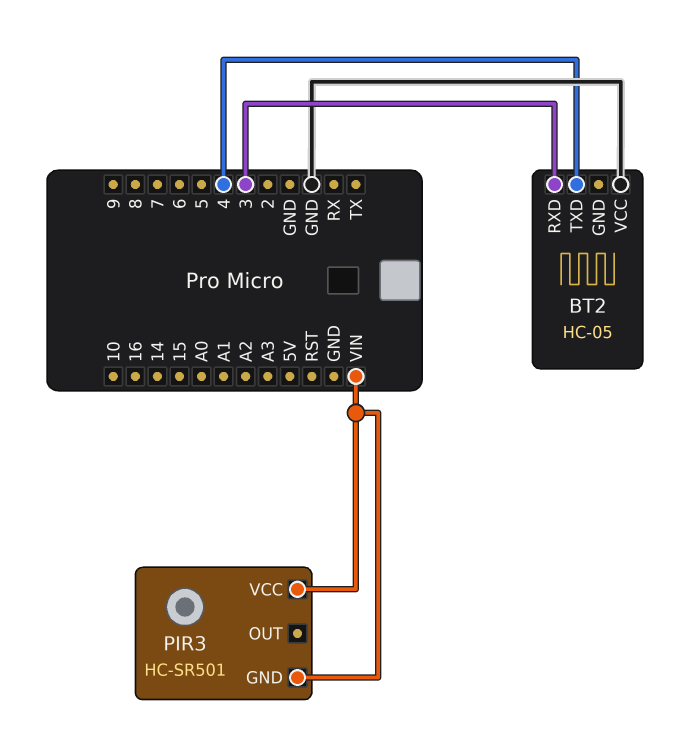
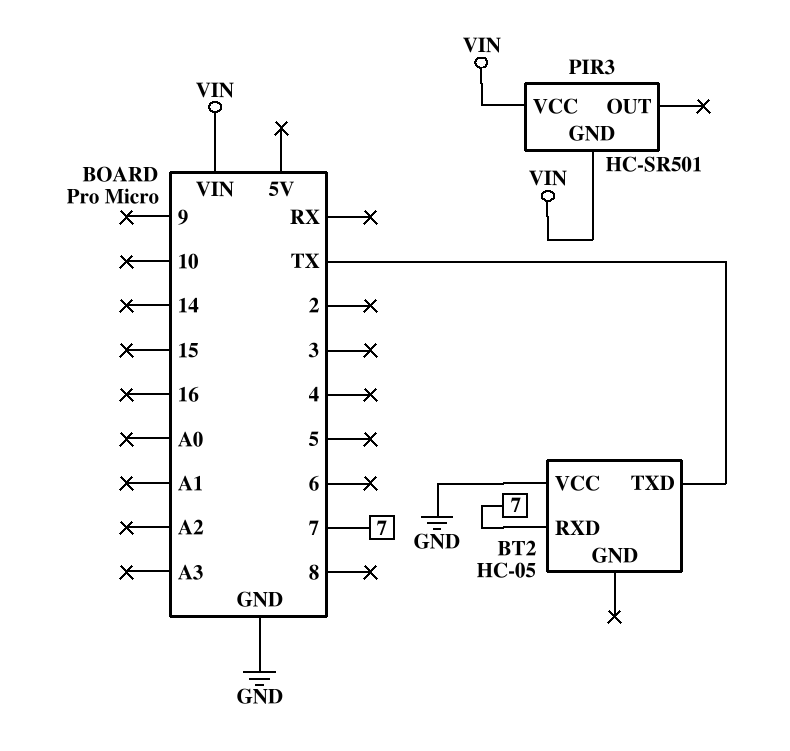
BT2 pin RXD: 3 -> 7
BT2 pin TXD: 4 -> TX

